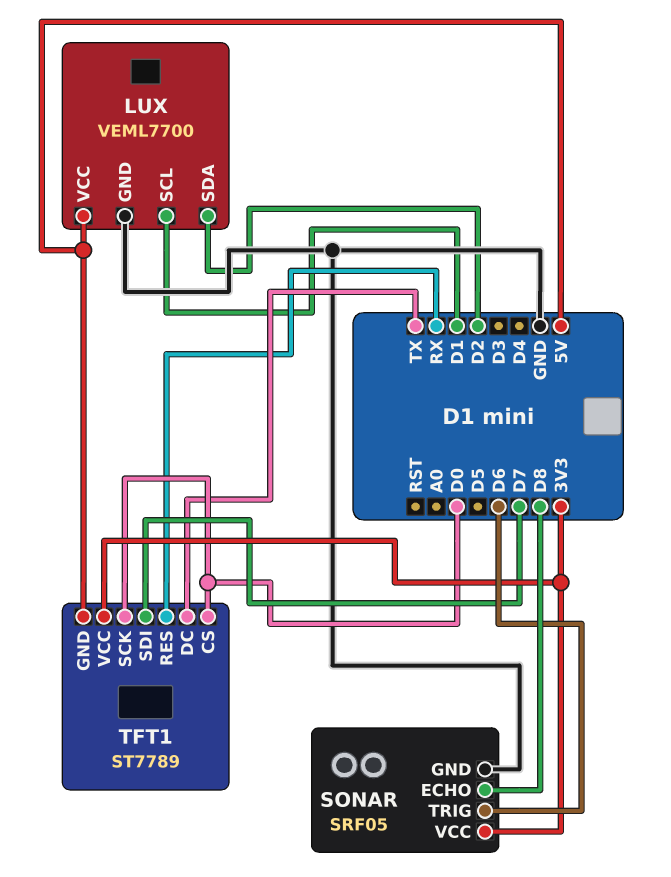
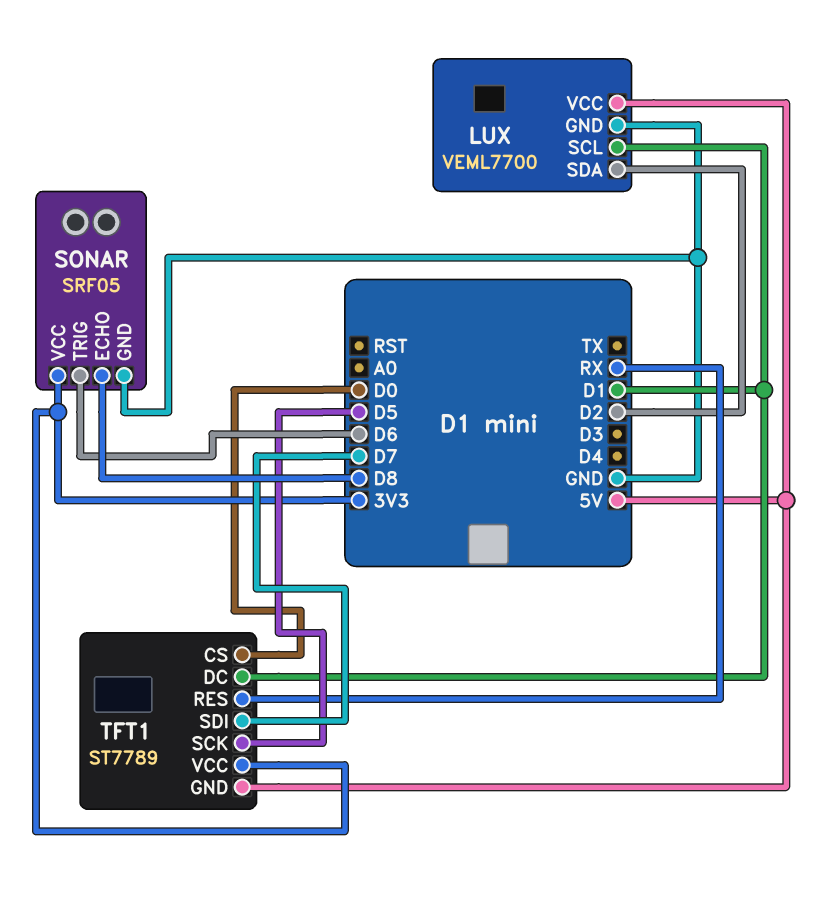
TFT1 pin DC: TX -> D1
TFT1 pin SCK: D0 -> D5

